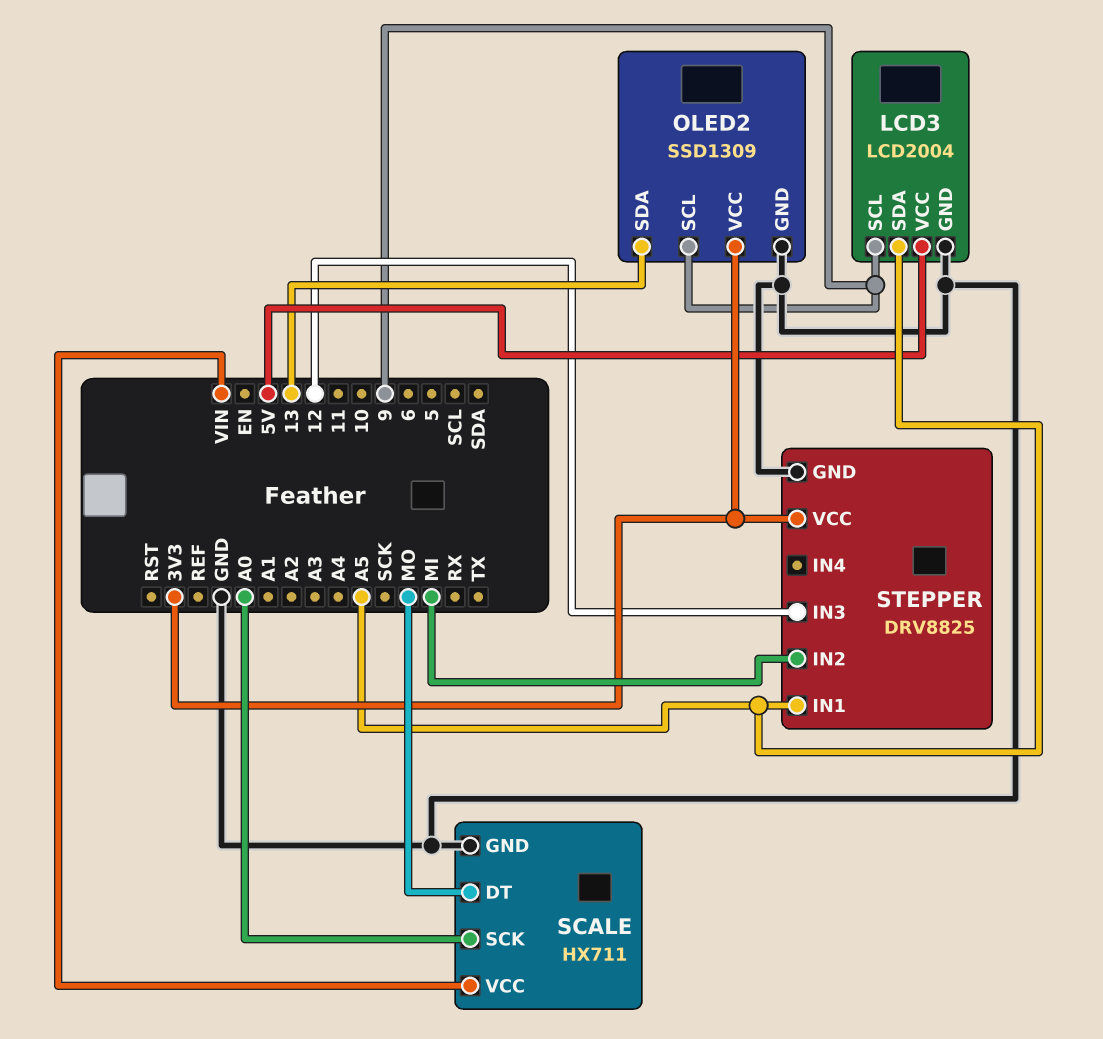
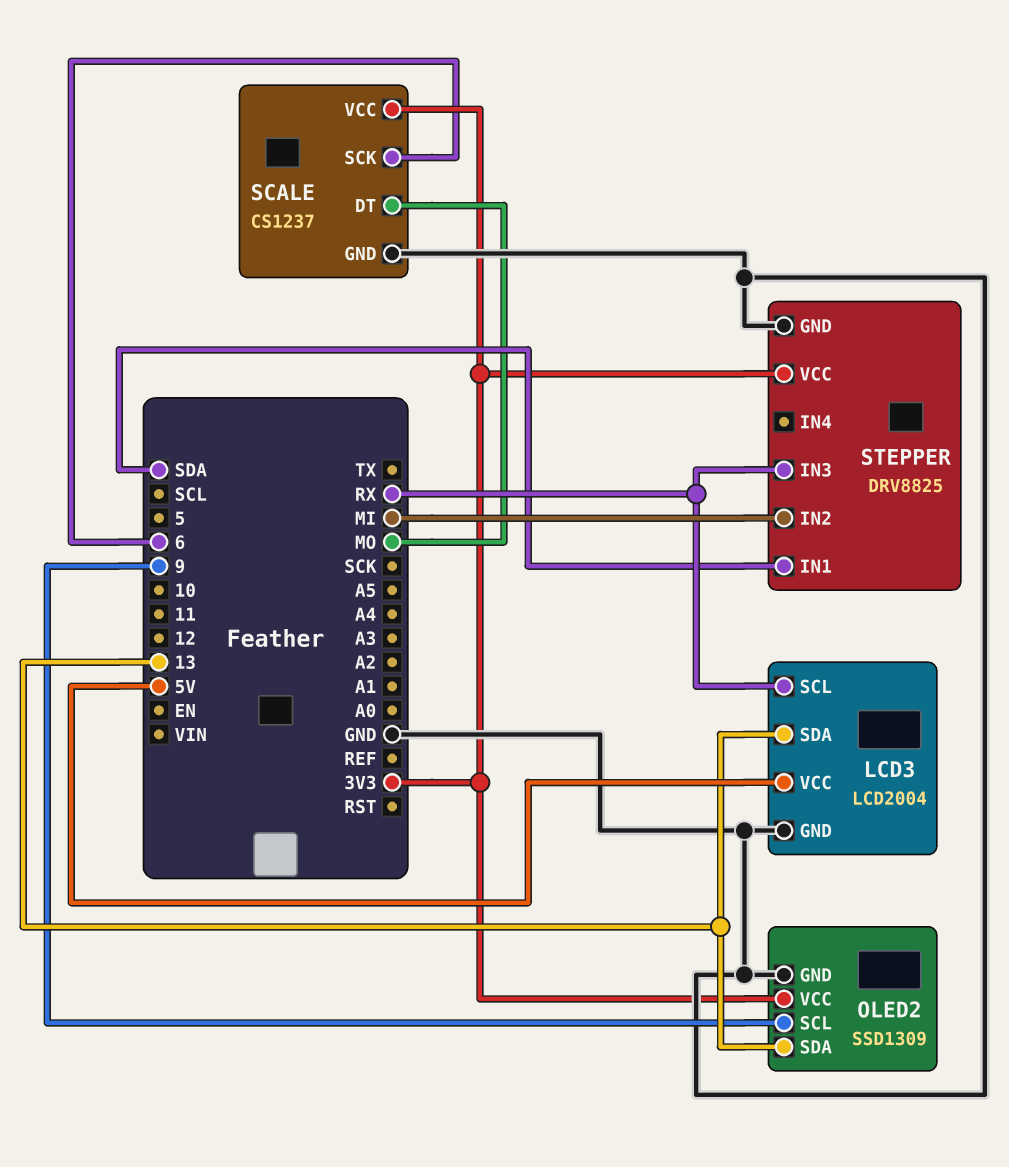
LCD3 pin SCL: 9 -> RX
LCD3 pin SDA: A5 -> 13
SCALE: HX711 -> CS1237
SCALE pin SCK: A0 -> 6
SCALE pin VCC: VIN -> 3V3
STEPPER pin IN1: A5 -> SDA
STEPPER pin IN3: 12 -> RX

